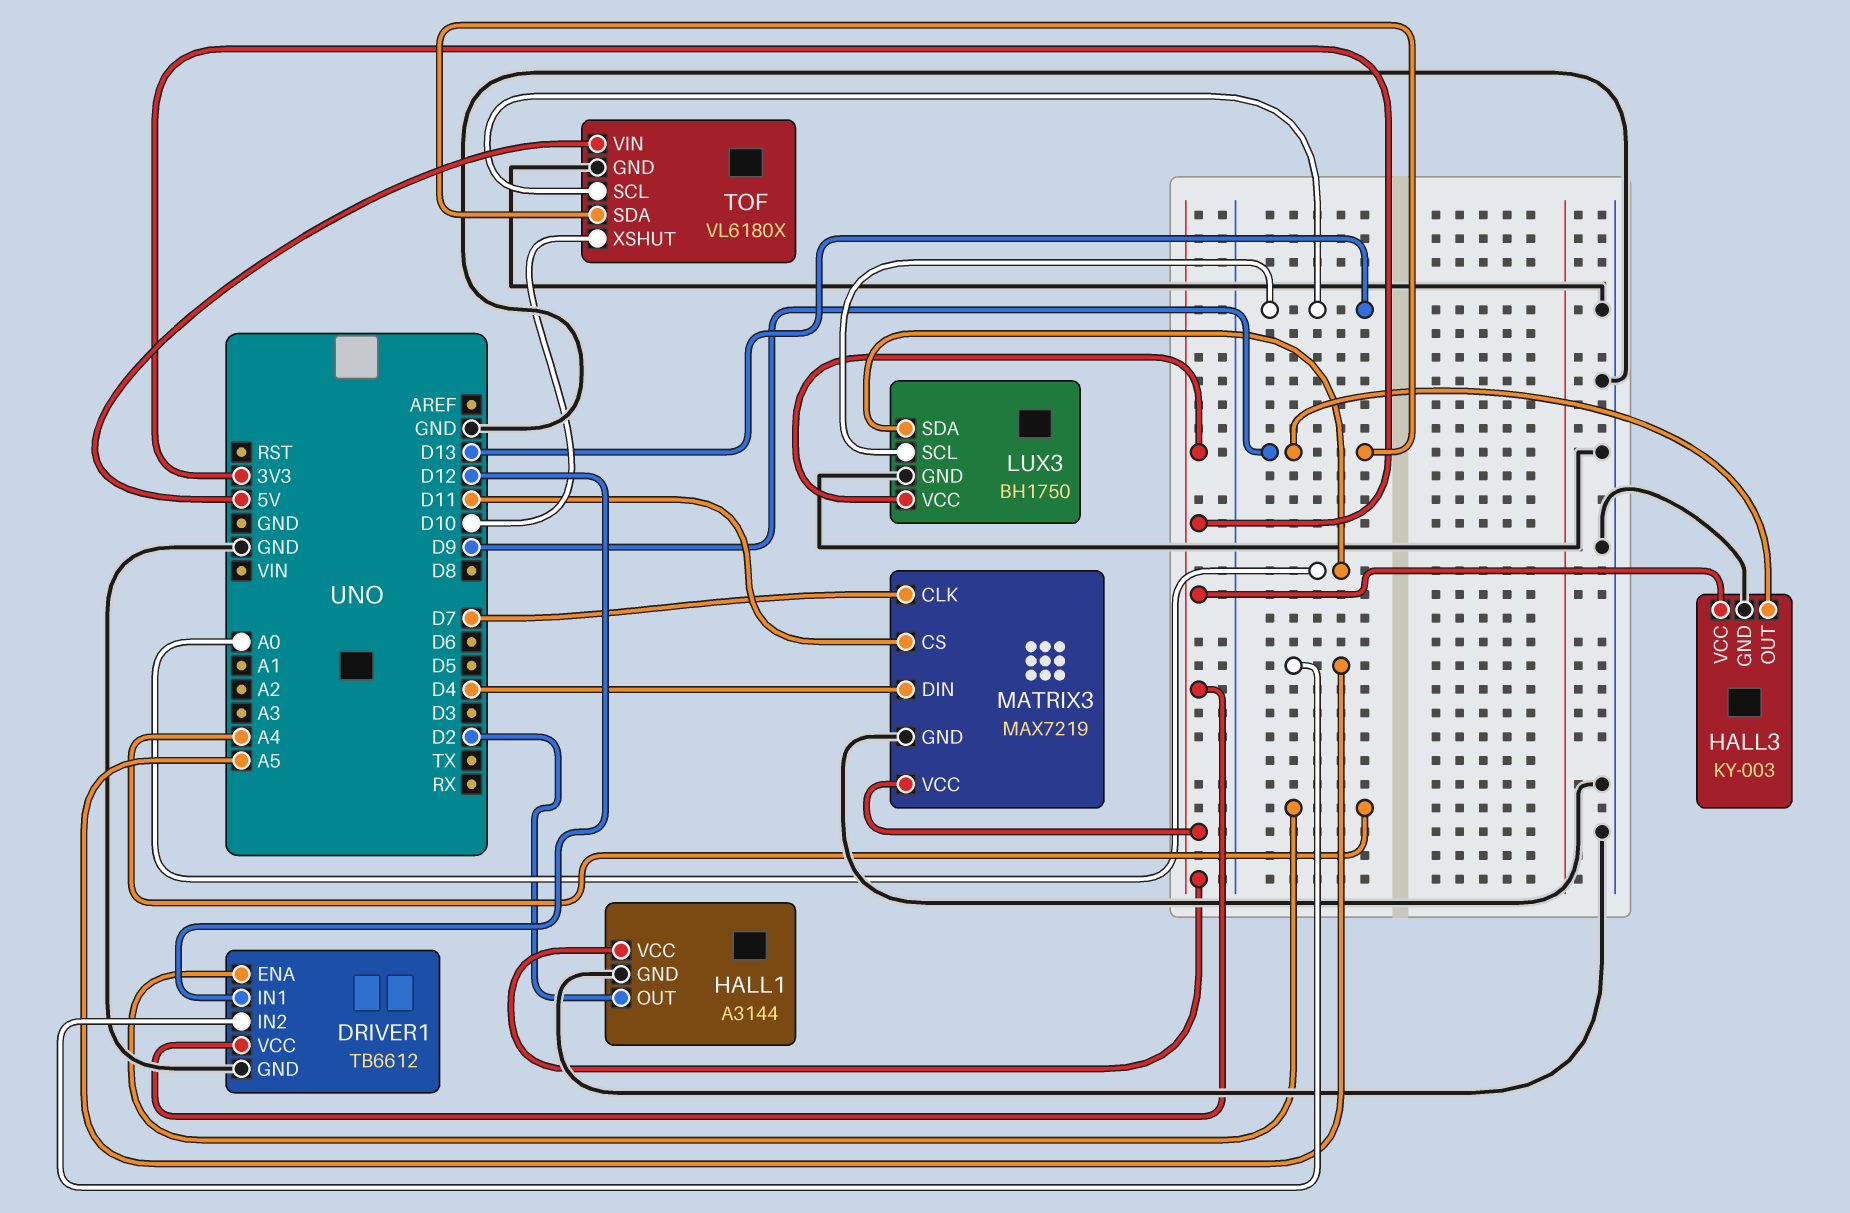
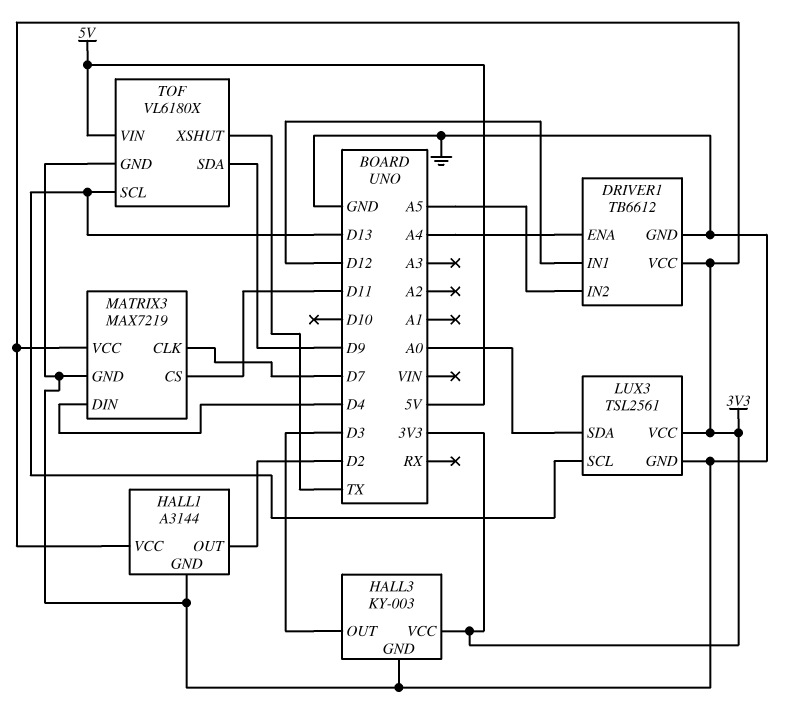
HALL3 pin OUT: D9 -> D3
LUX3: BH1750 -> TSL2561
TOF pin XSHUT: D10 -> TX

